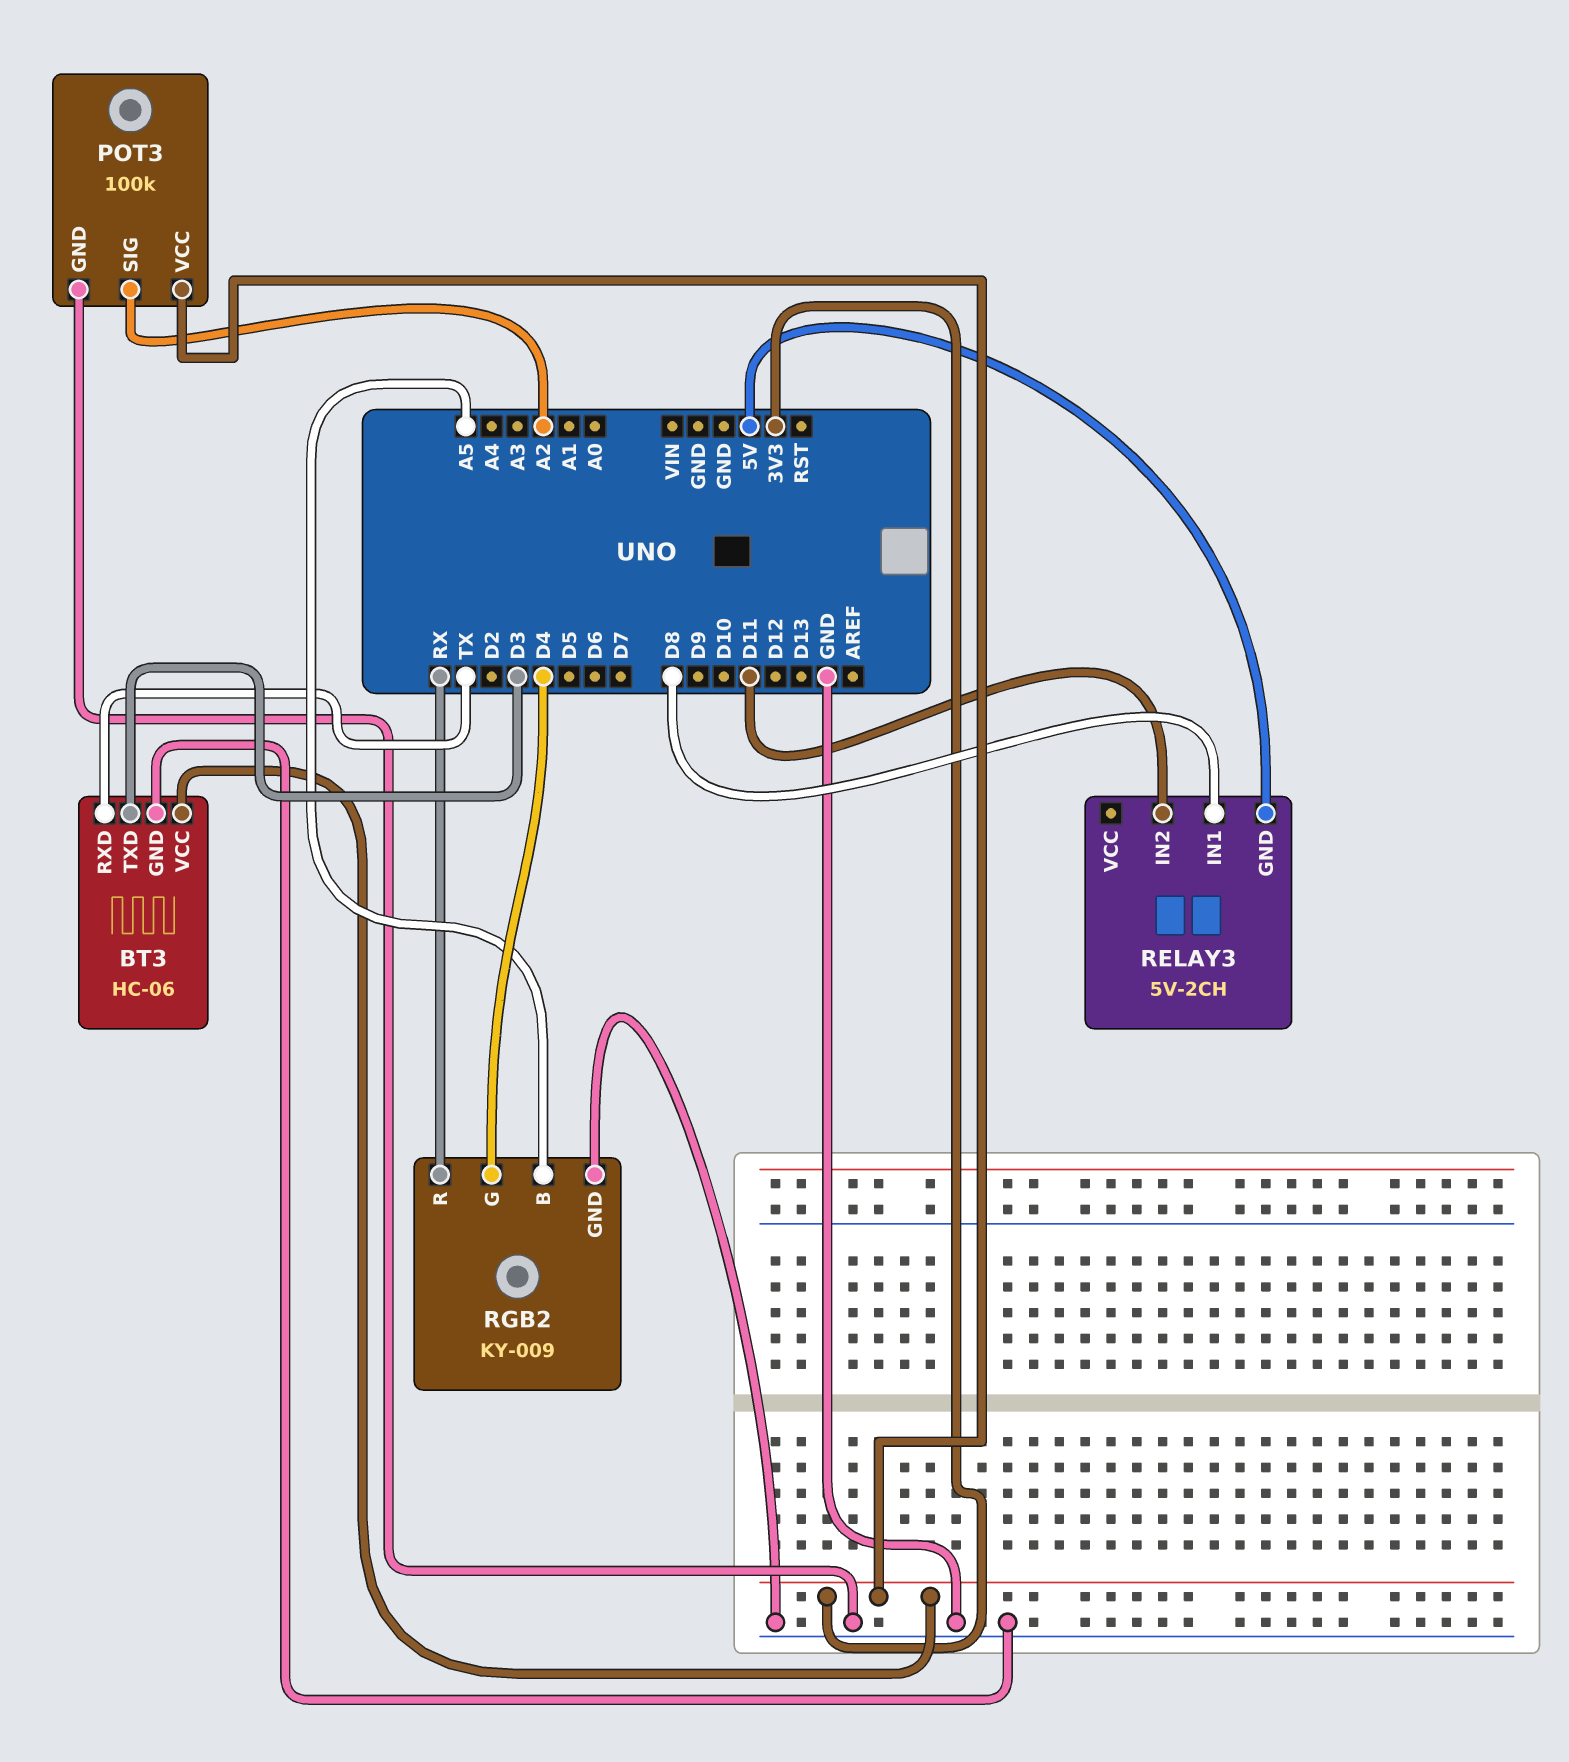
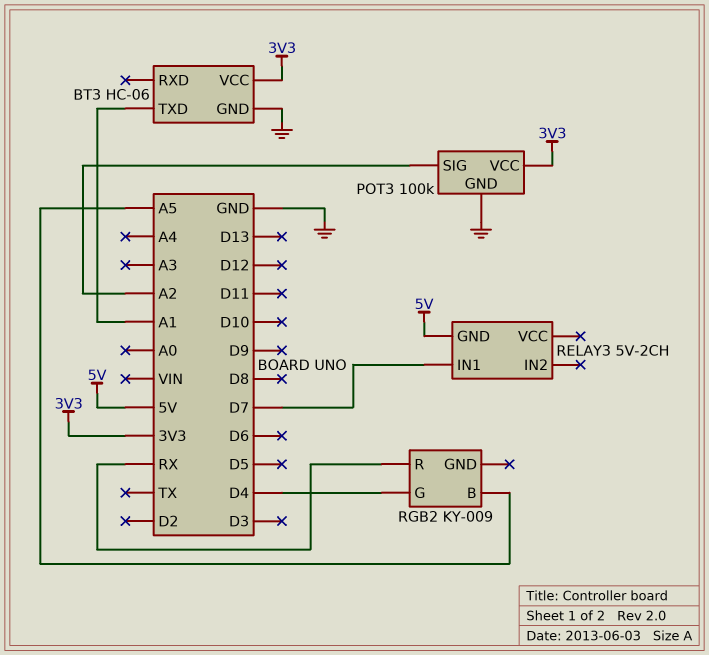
BT3 pin RXD: TX -> none
BT3 pin TXD: D3 -> A1
RELAY3 pin IN1: D8 -> D7
RELAY3 pin IN2: D11 -> none
RGB2 pin GND: GND -> none

